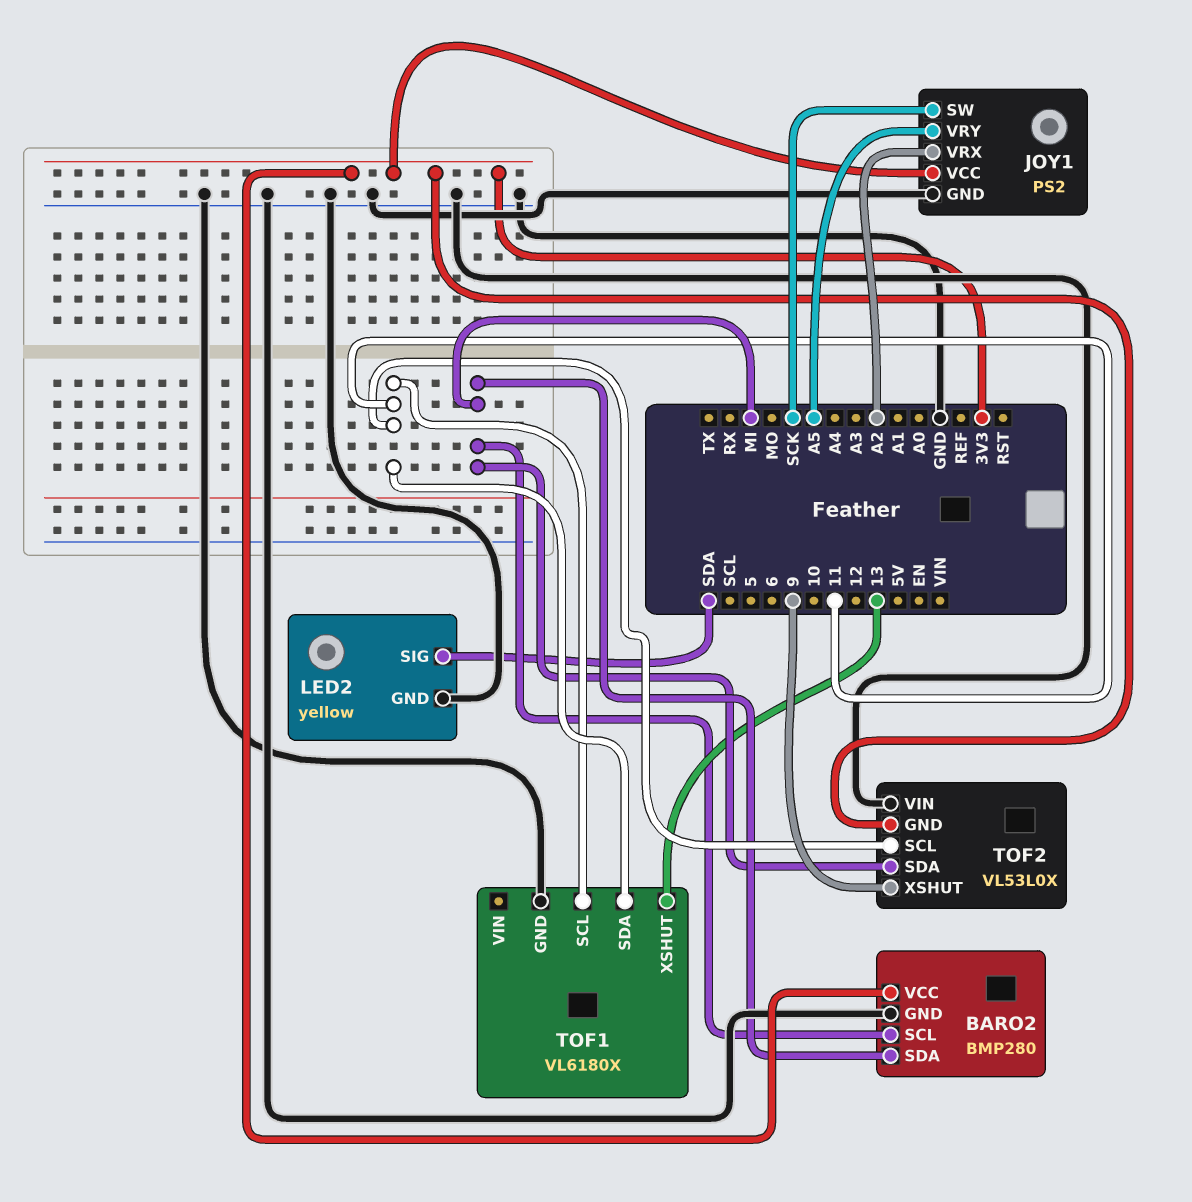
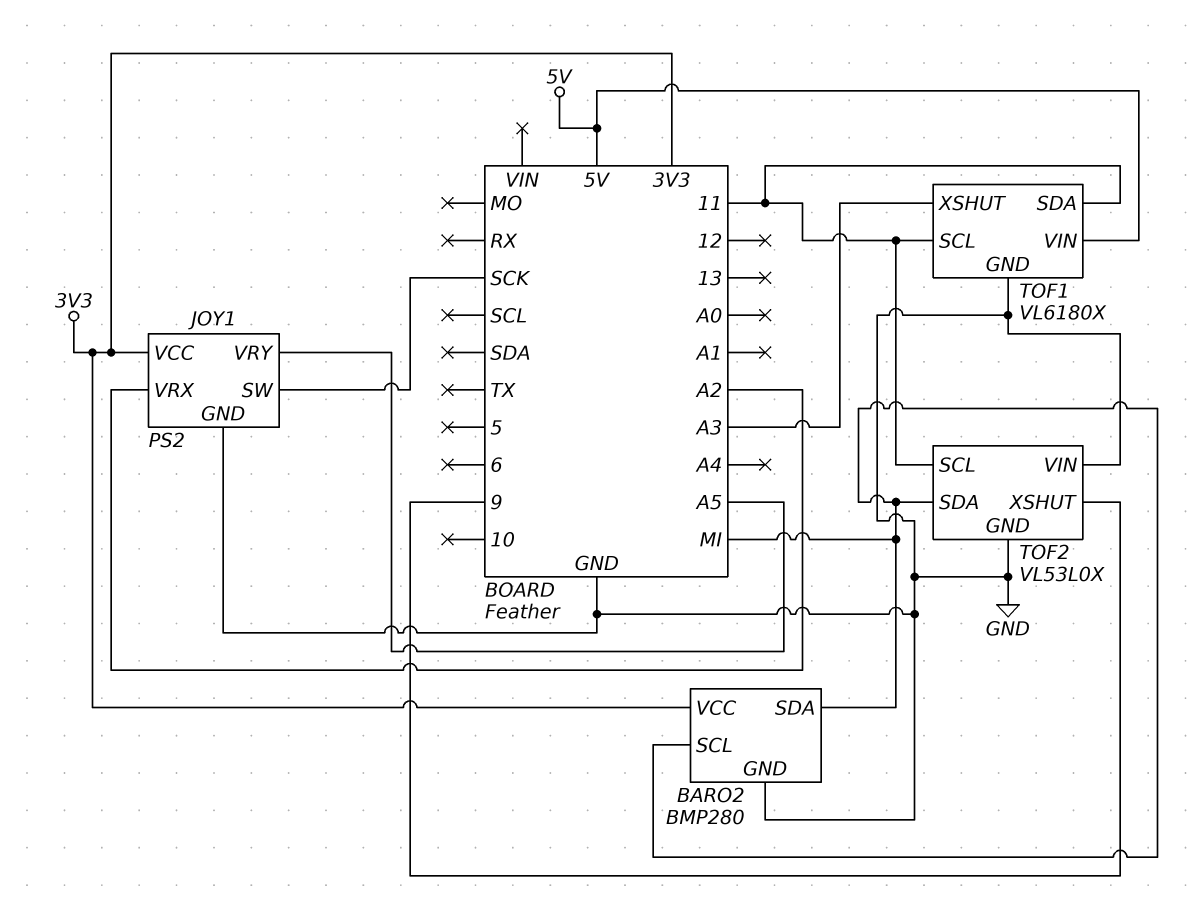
LED2: yellow -> none
LED2 pin GND: GND -> none
LED2 pin SIG: SDA -> none
TOF1 pin VIN: none -> 5V
TOF1 pin XSHUT: 13 -> A3
TOF2 pin GND: 3V3 -> GND

